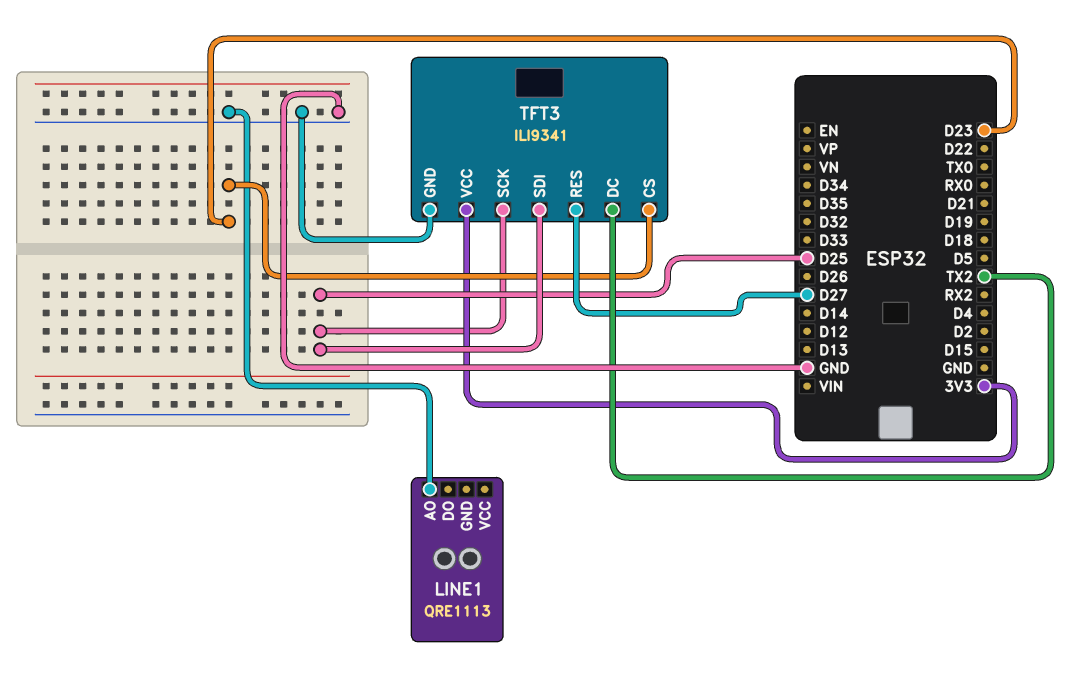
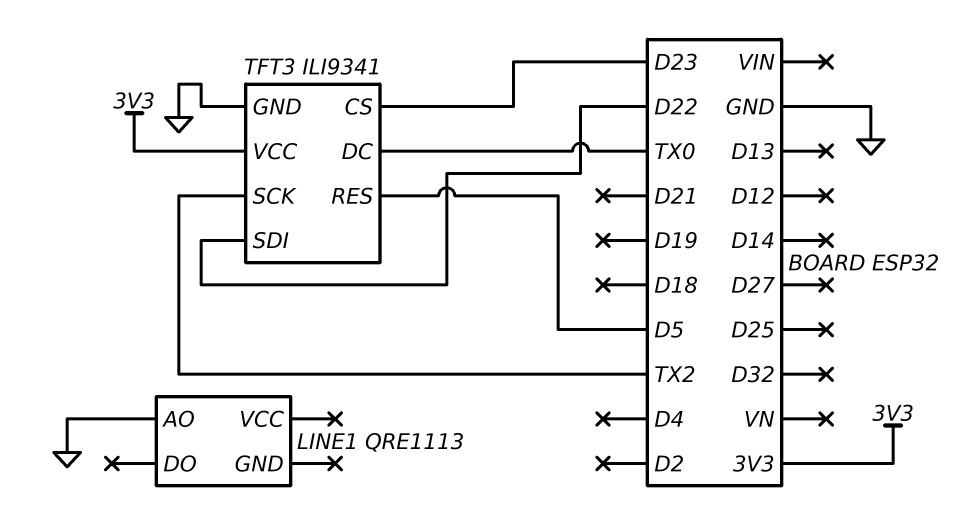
TFT3 pin DC: TX2 -> TX0
TFT3 pin RES: D27 -> D5
TFT3 pin SCK: D25 -> TX2
TFT3 pin SDI: D25 -> D22

